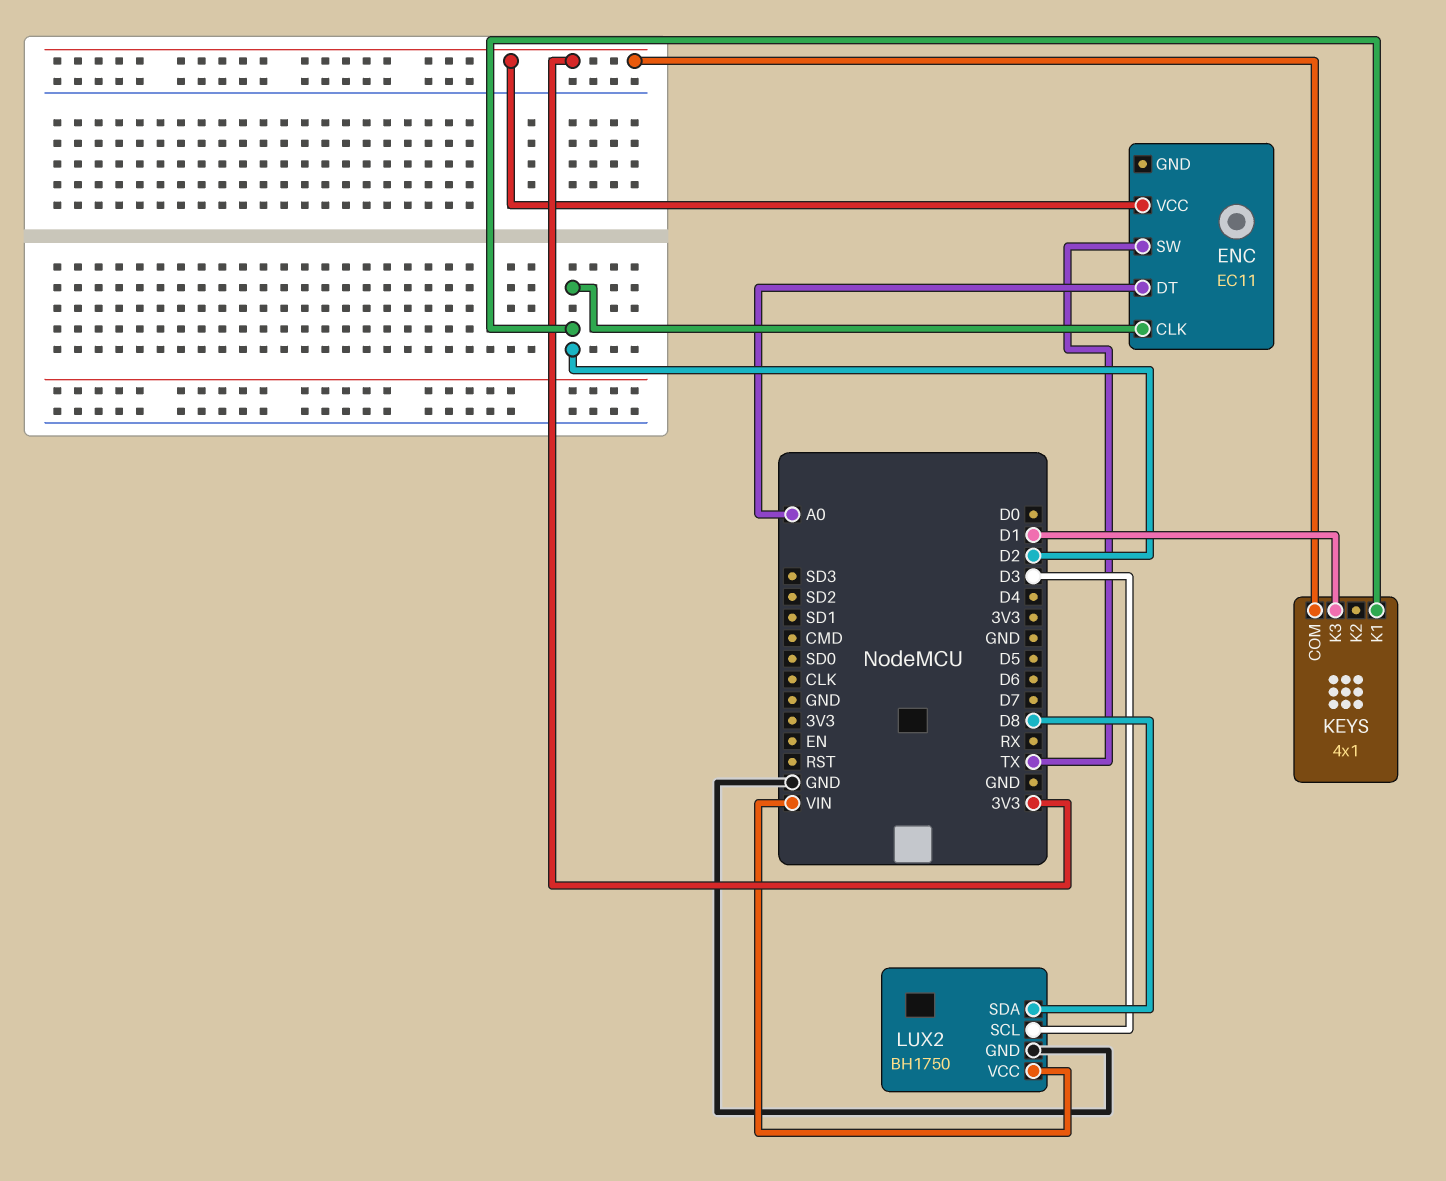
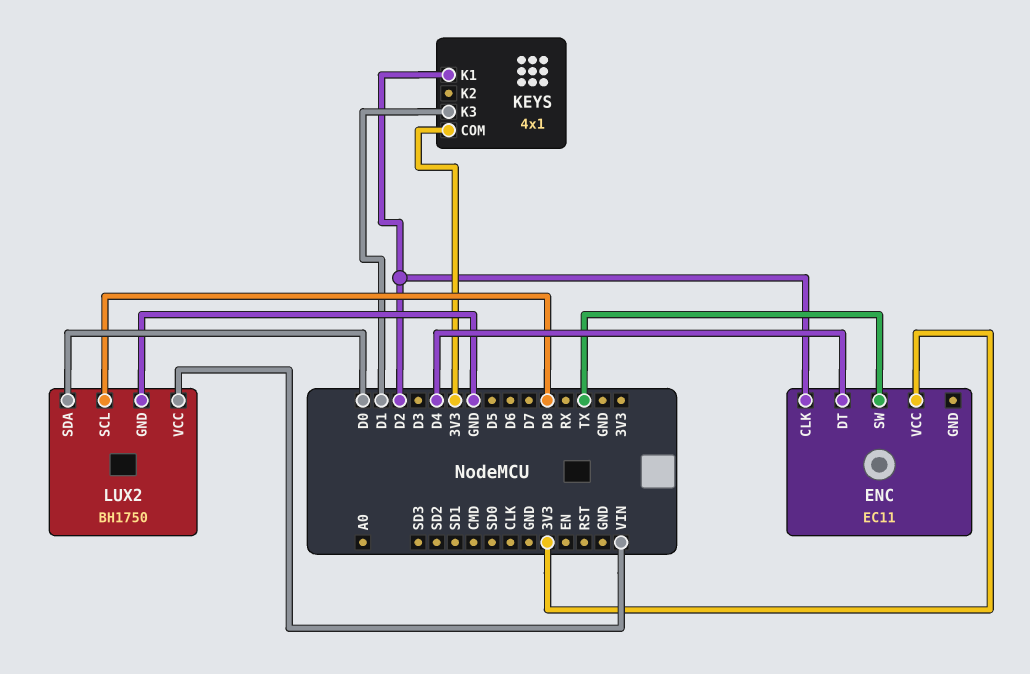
ENC pin DT: A0 -> D4
LUX2 pin SCL: D3 -> D8
LUX2 pin SDA: D8 -> D0

